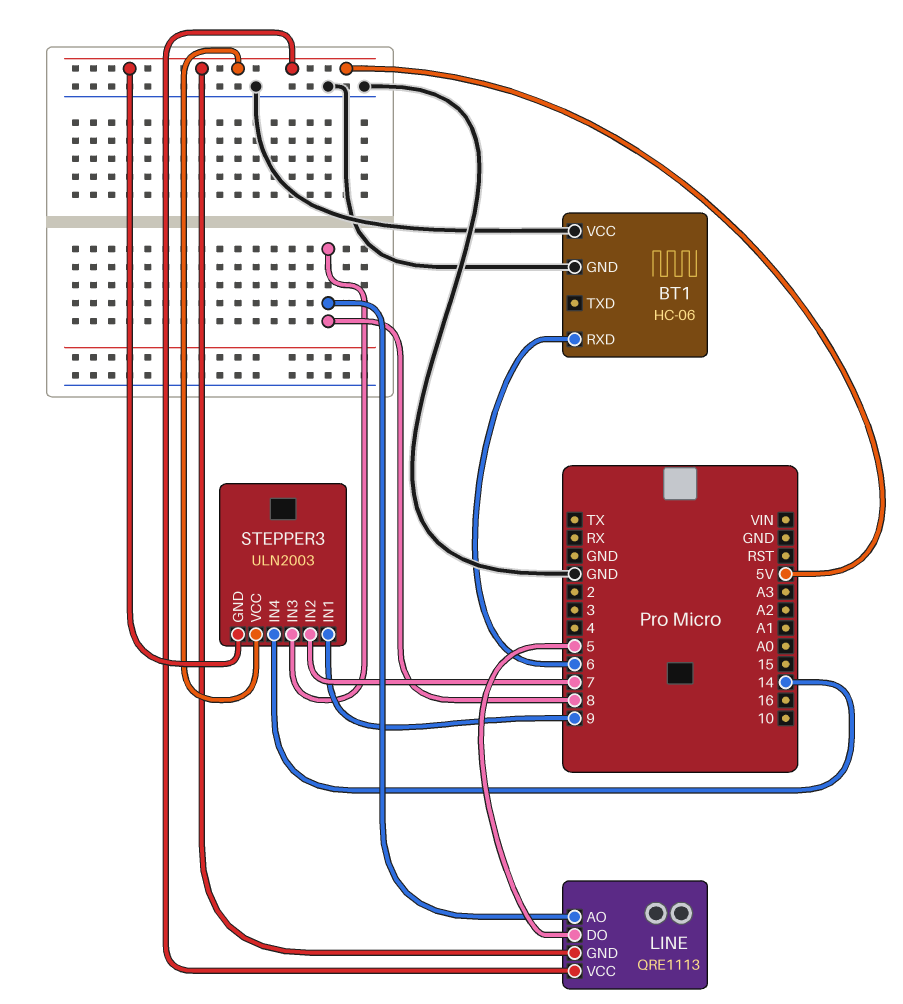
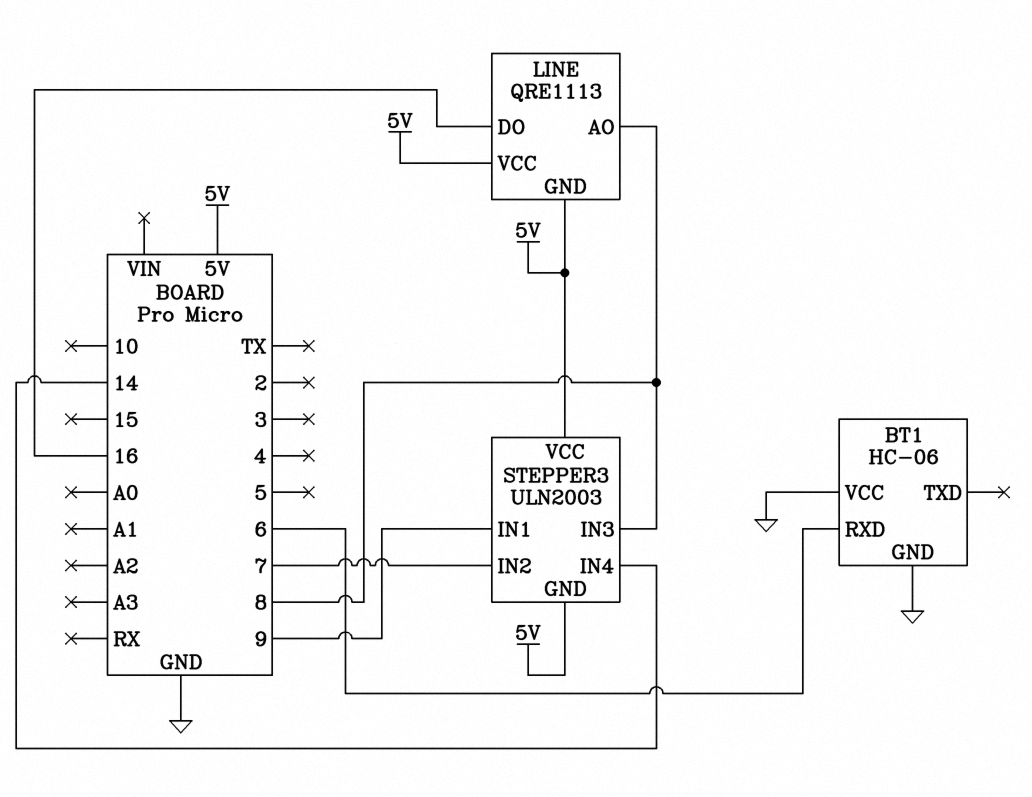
LINE pin DO: 5 -> 16

